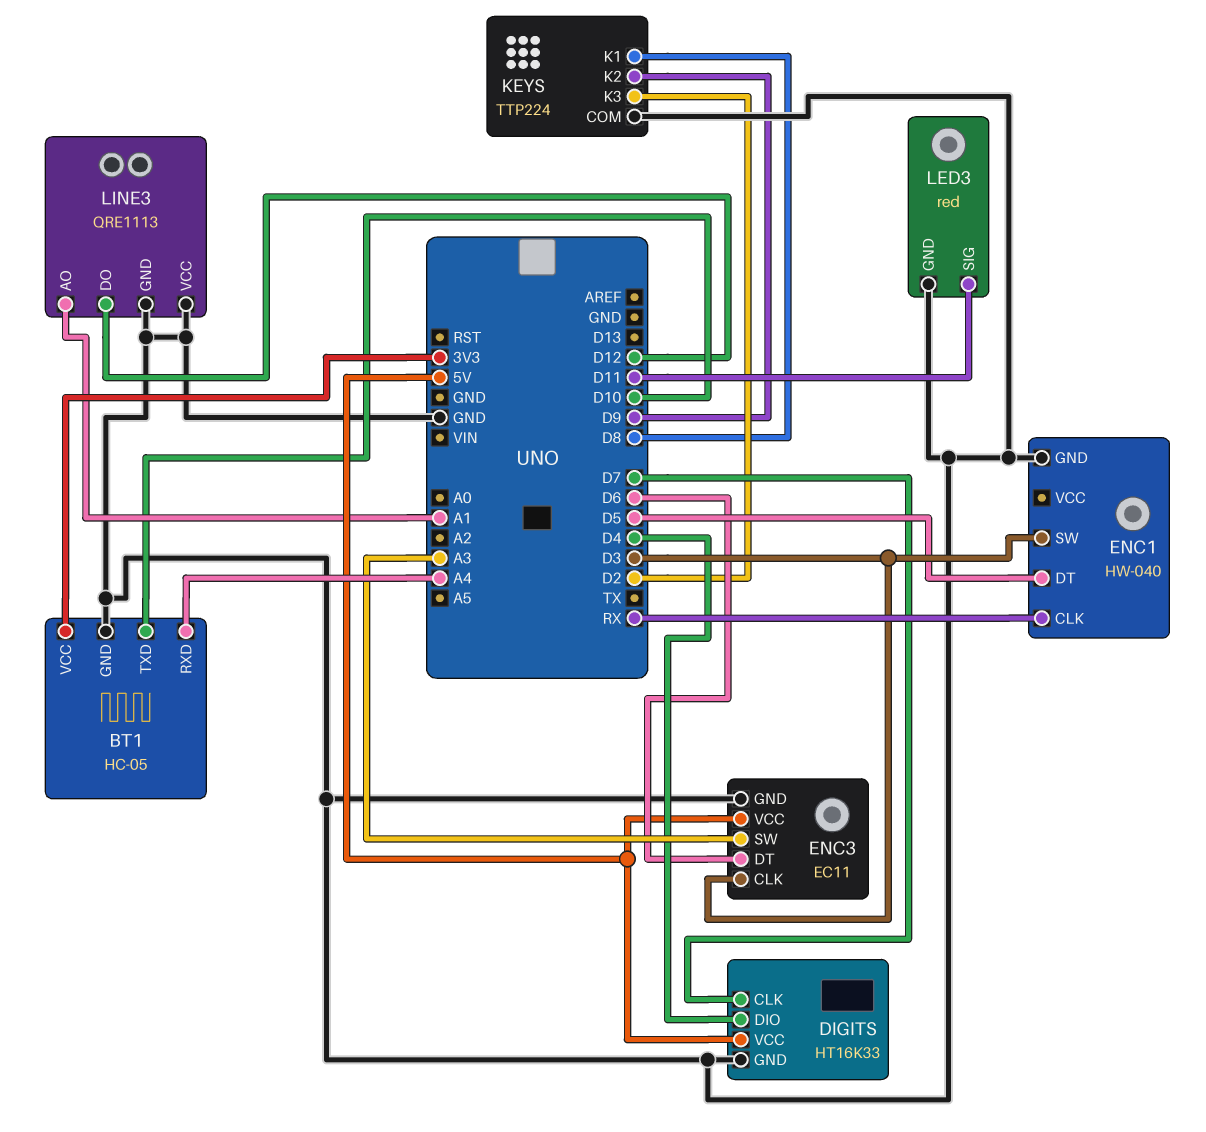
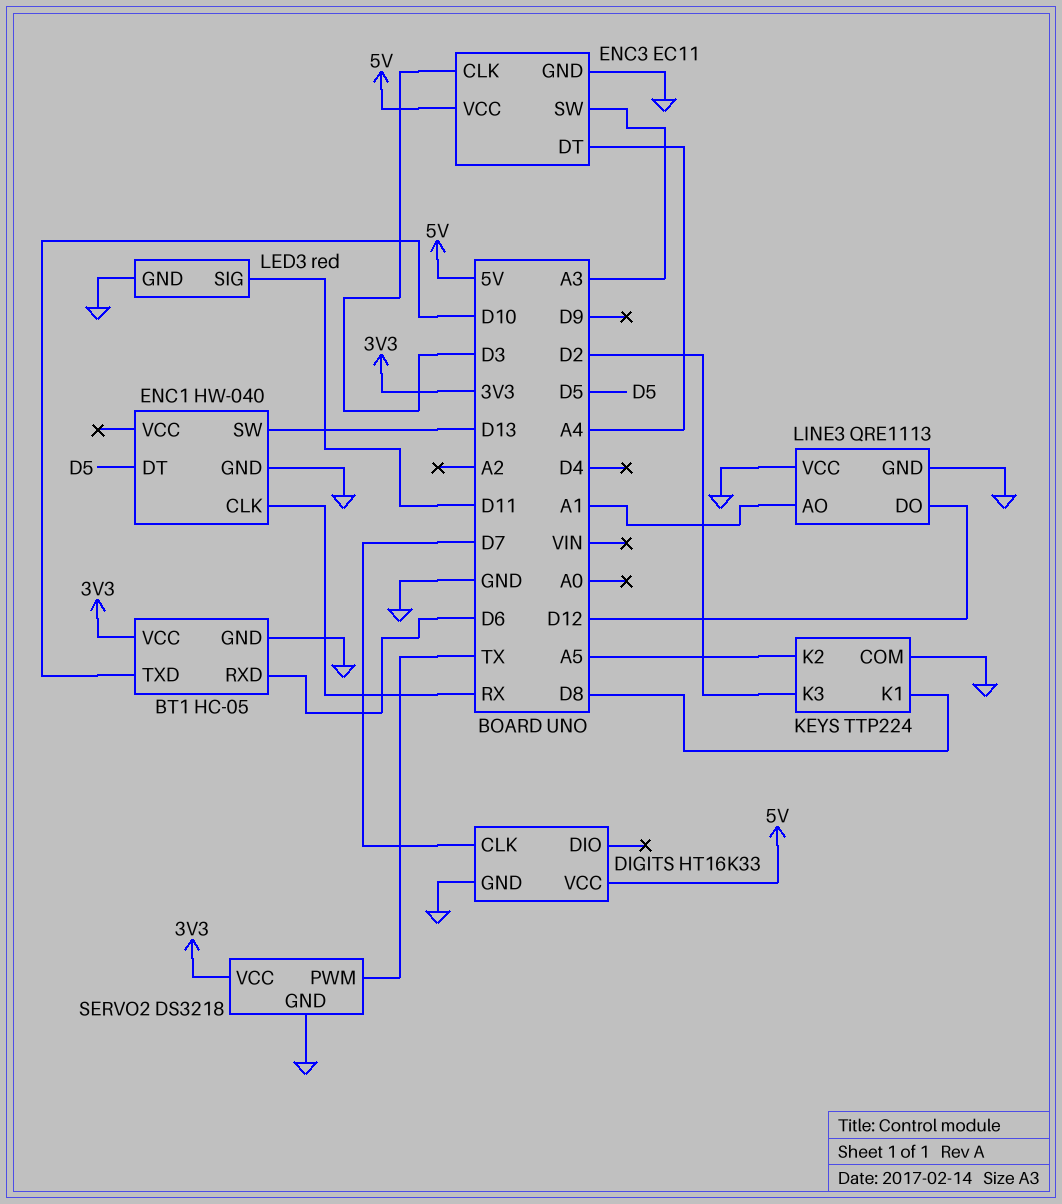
BT1 pin RXD: A4 -> D6
DIGITS pin DIO: D4 -> none
ENC1 pin SW: D3 -> D13
ENC3 pin DT: D6 -> A4
KEYS pin K2: D9 -> A5
SERVO2: none -> DS3218
SERVO2 pin GND: none -> GND
SERVO2 pin PWM: none -> TX
SERVO2 pin VCC: none -> 3V3

